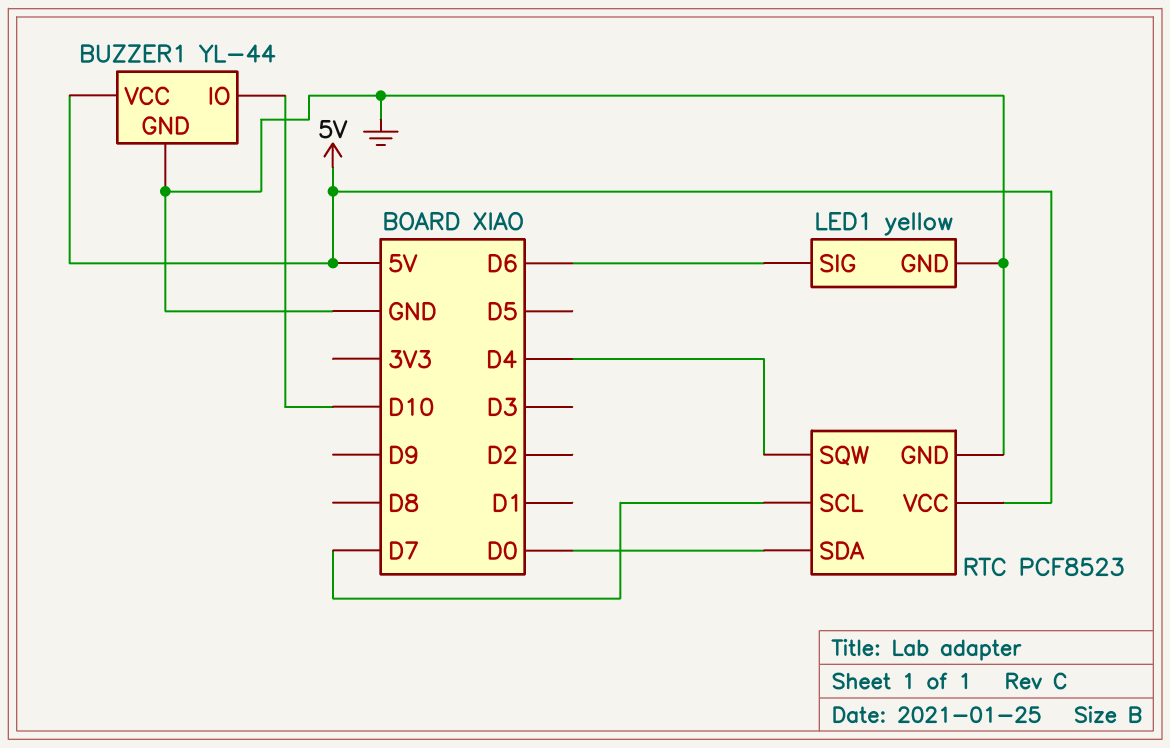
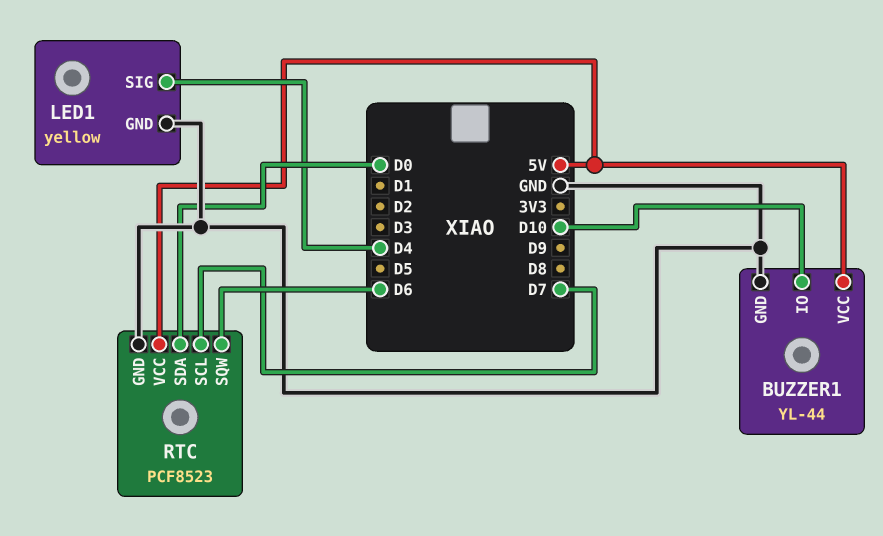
LED1 pin SIG: D6 -> D4
RTC pin SQW: D4 -> D6

